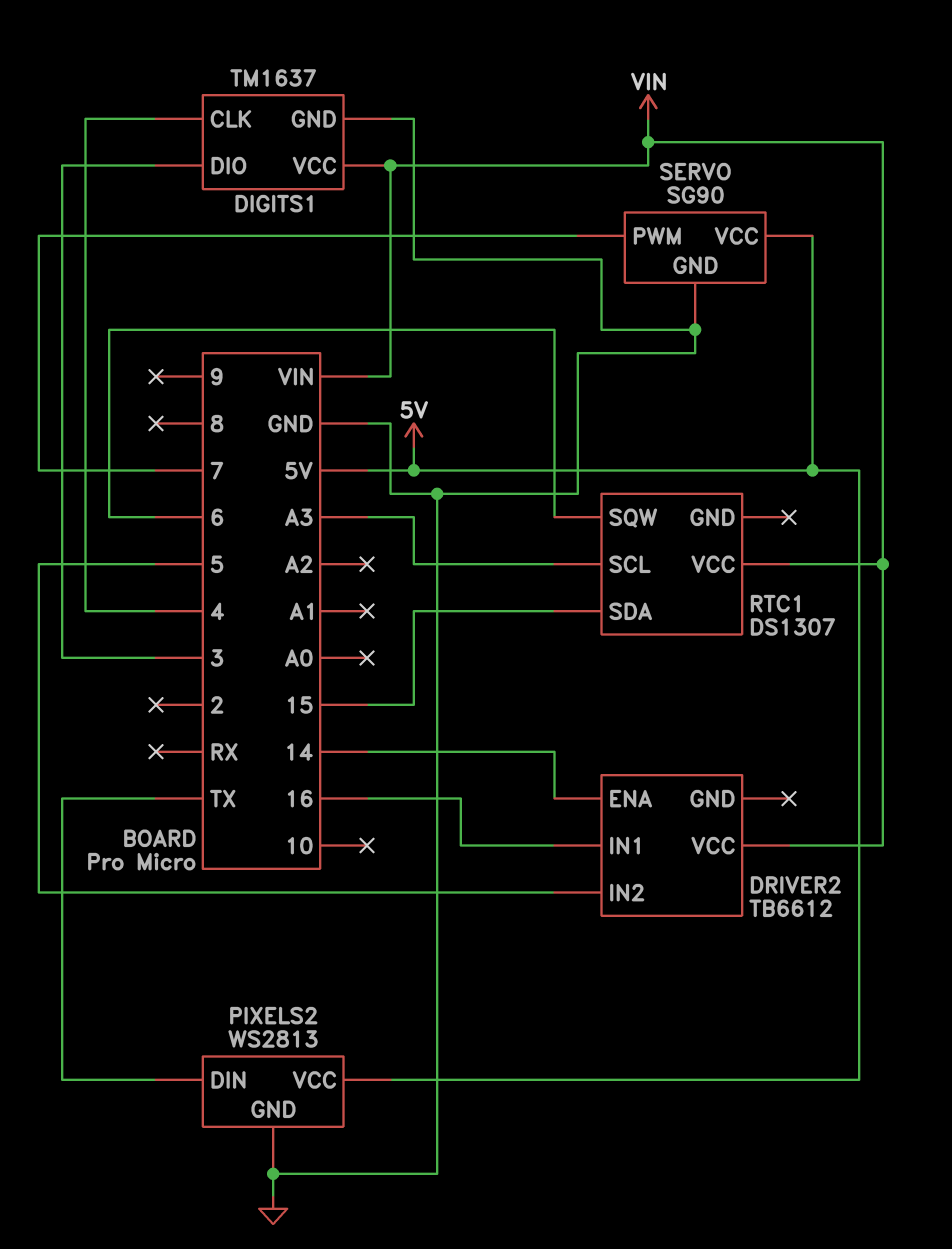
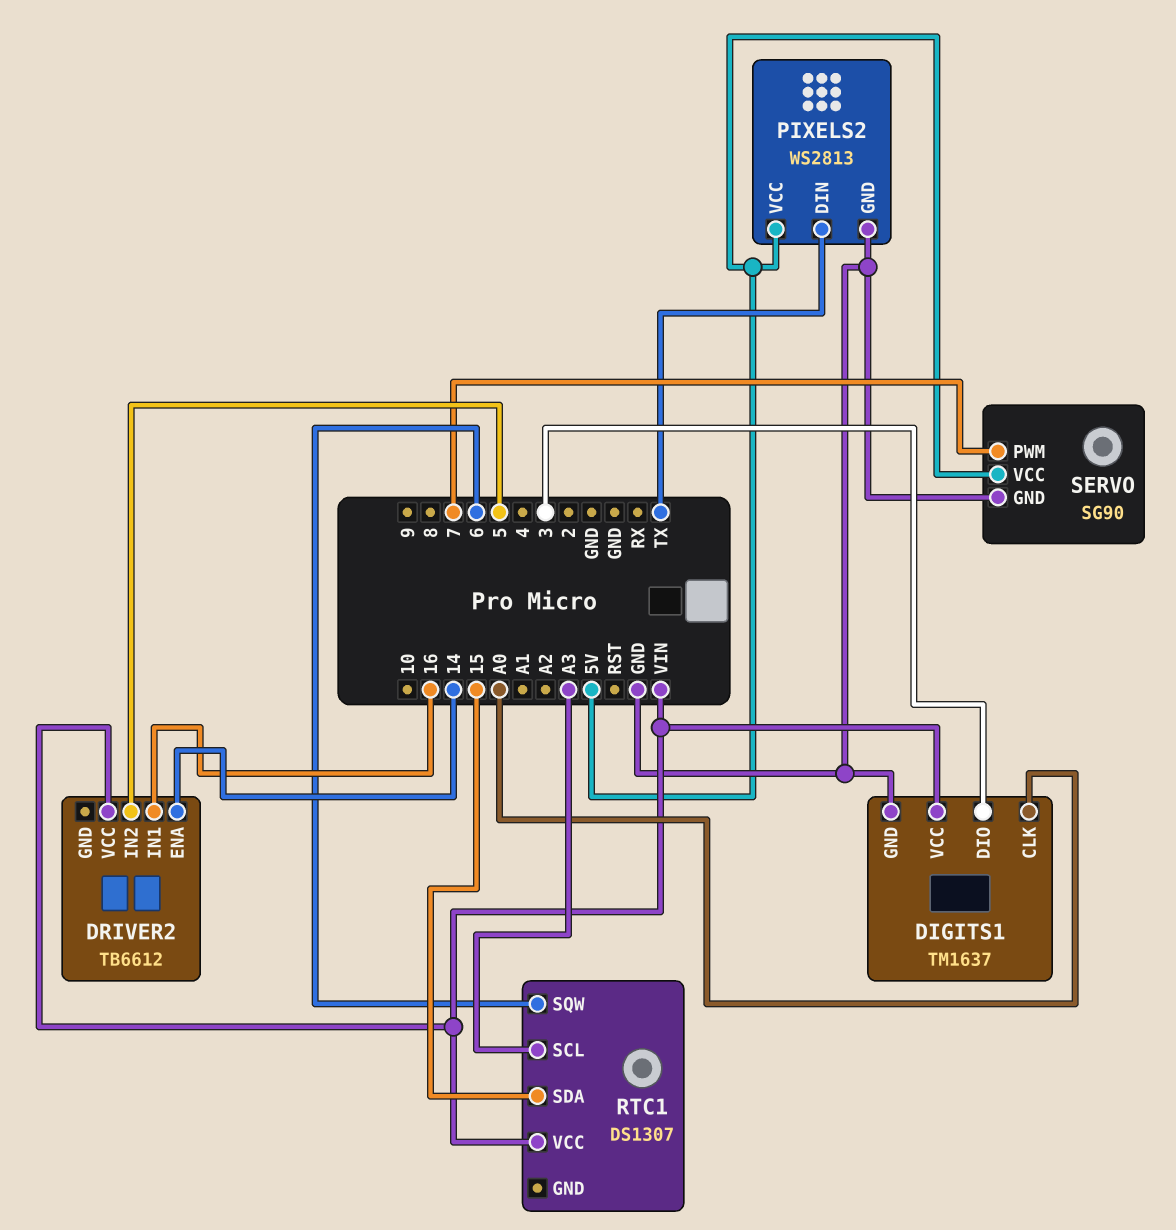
DIGITS1 pin CLK: 4 -> A0

